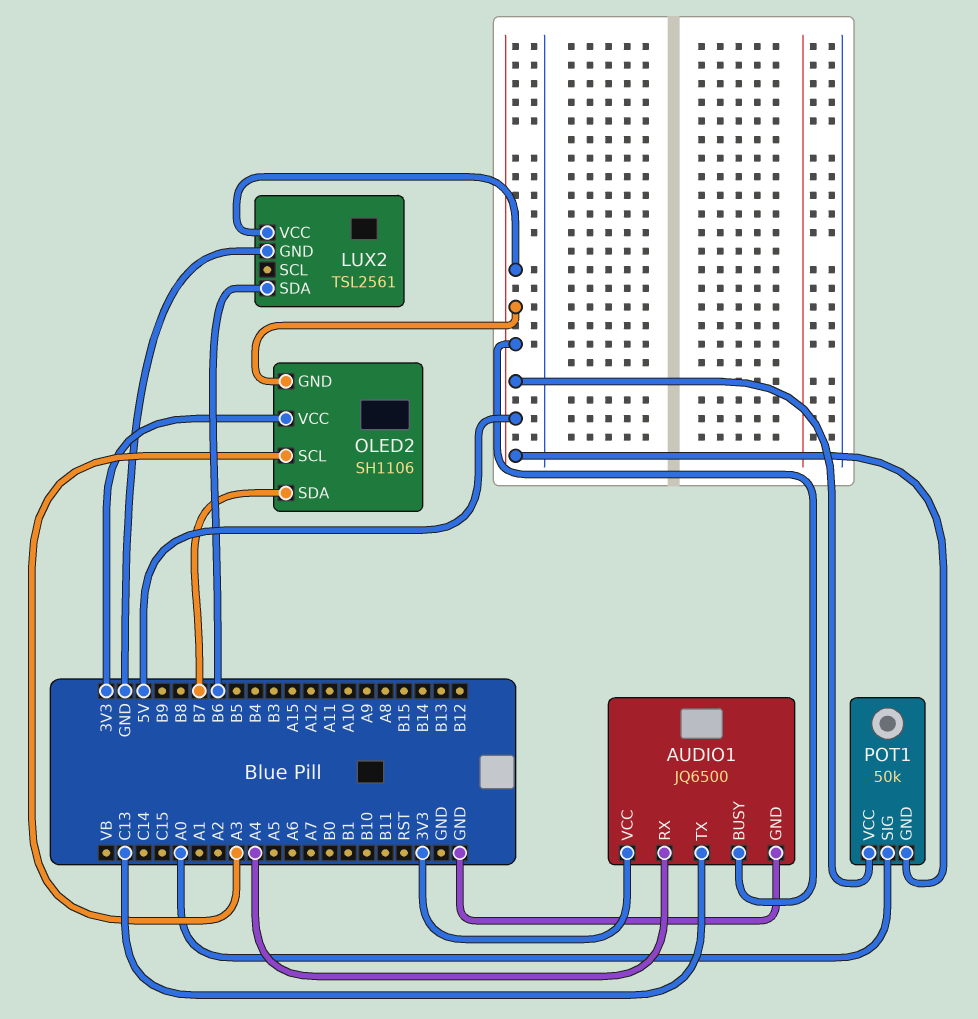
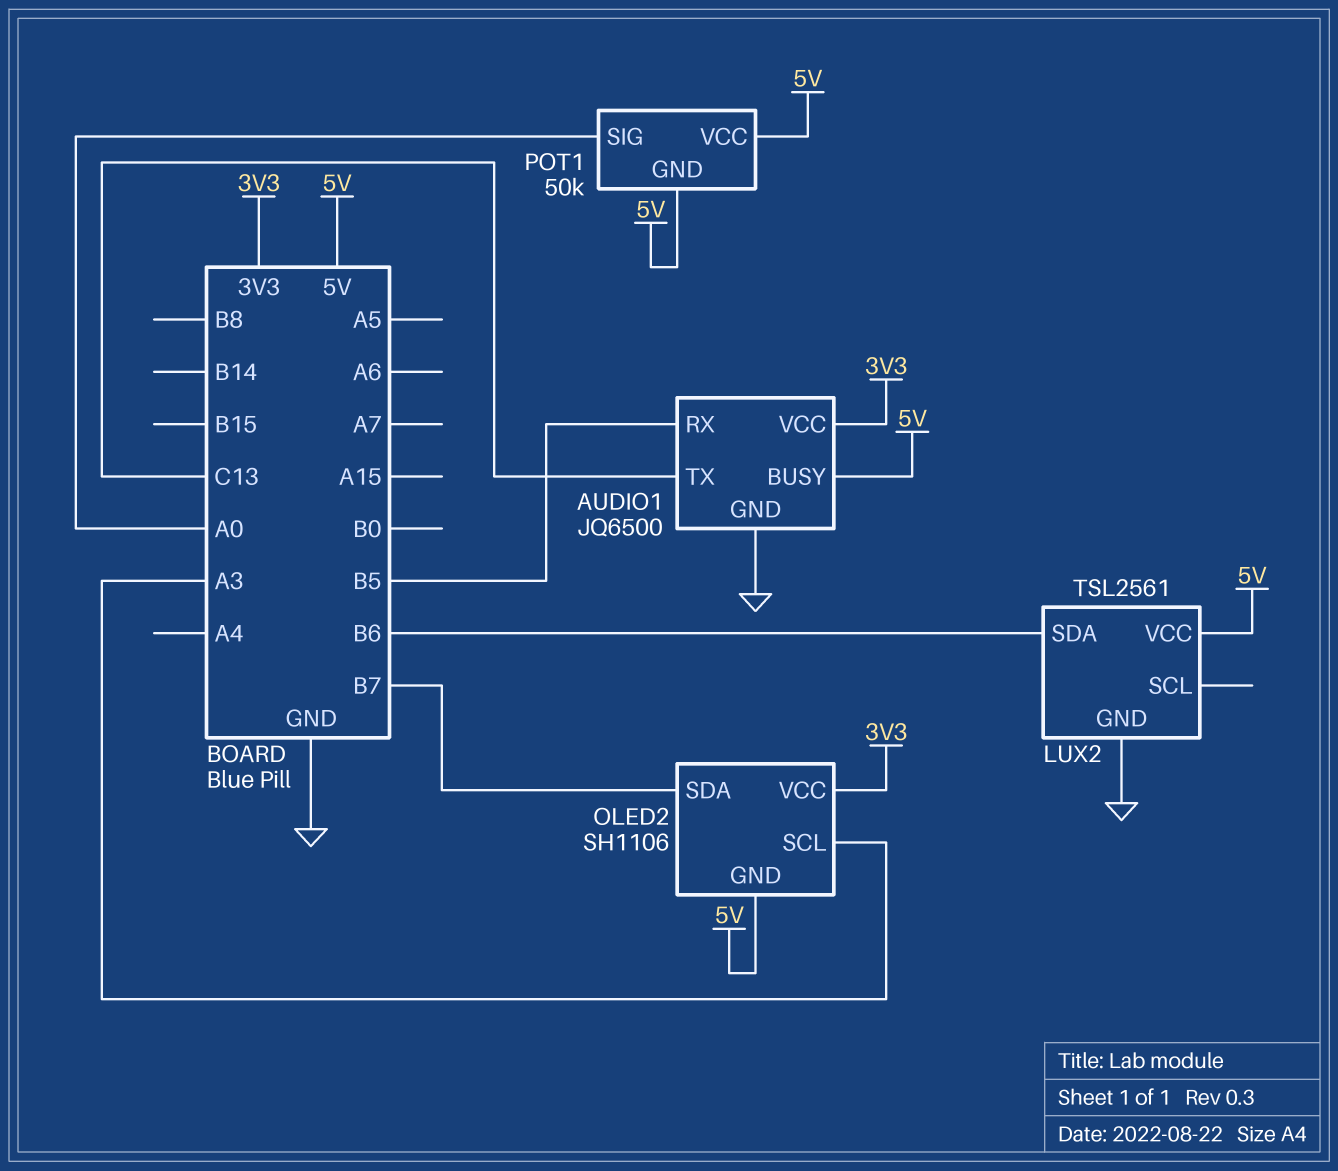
AUDIO1 pin RX: A4 -> B5

